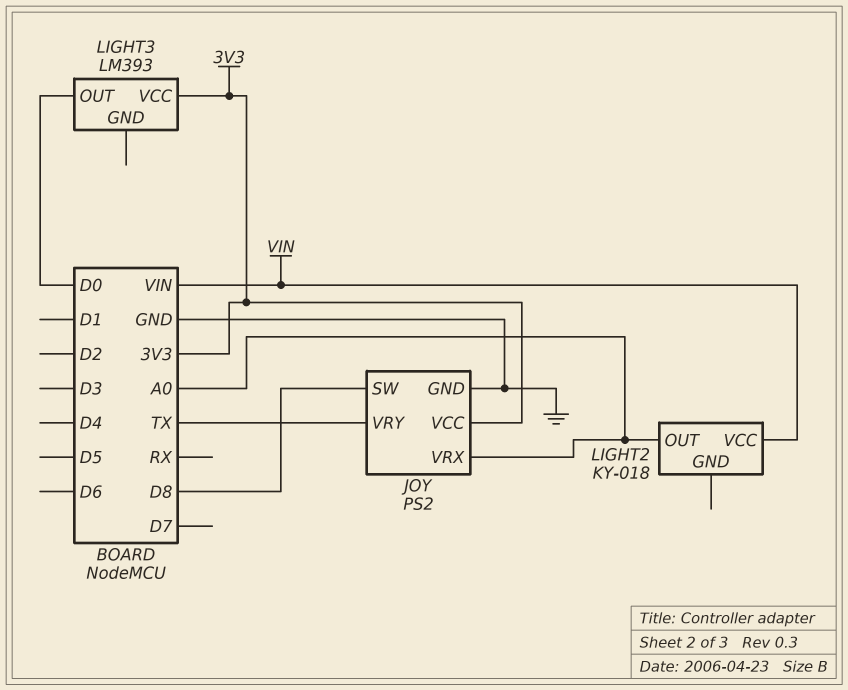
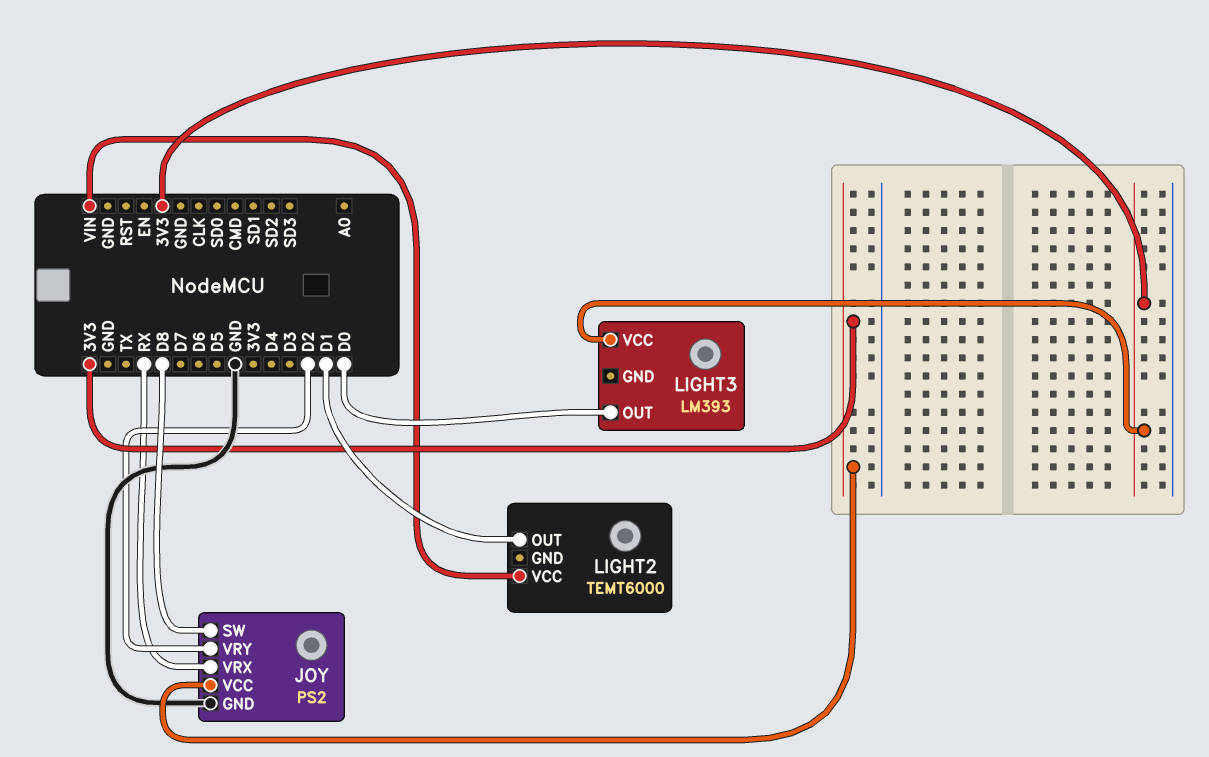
JOY pin VRX: A0 -> RX
JOY pin VRY: TX -> D2
LIGHT2: KY-018 -> TEMT6000
LIGHT2 pin OUT: A0 -> D1

